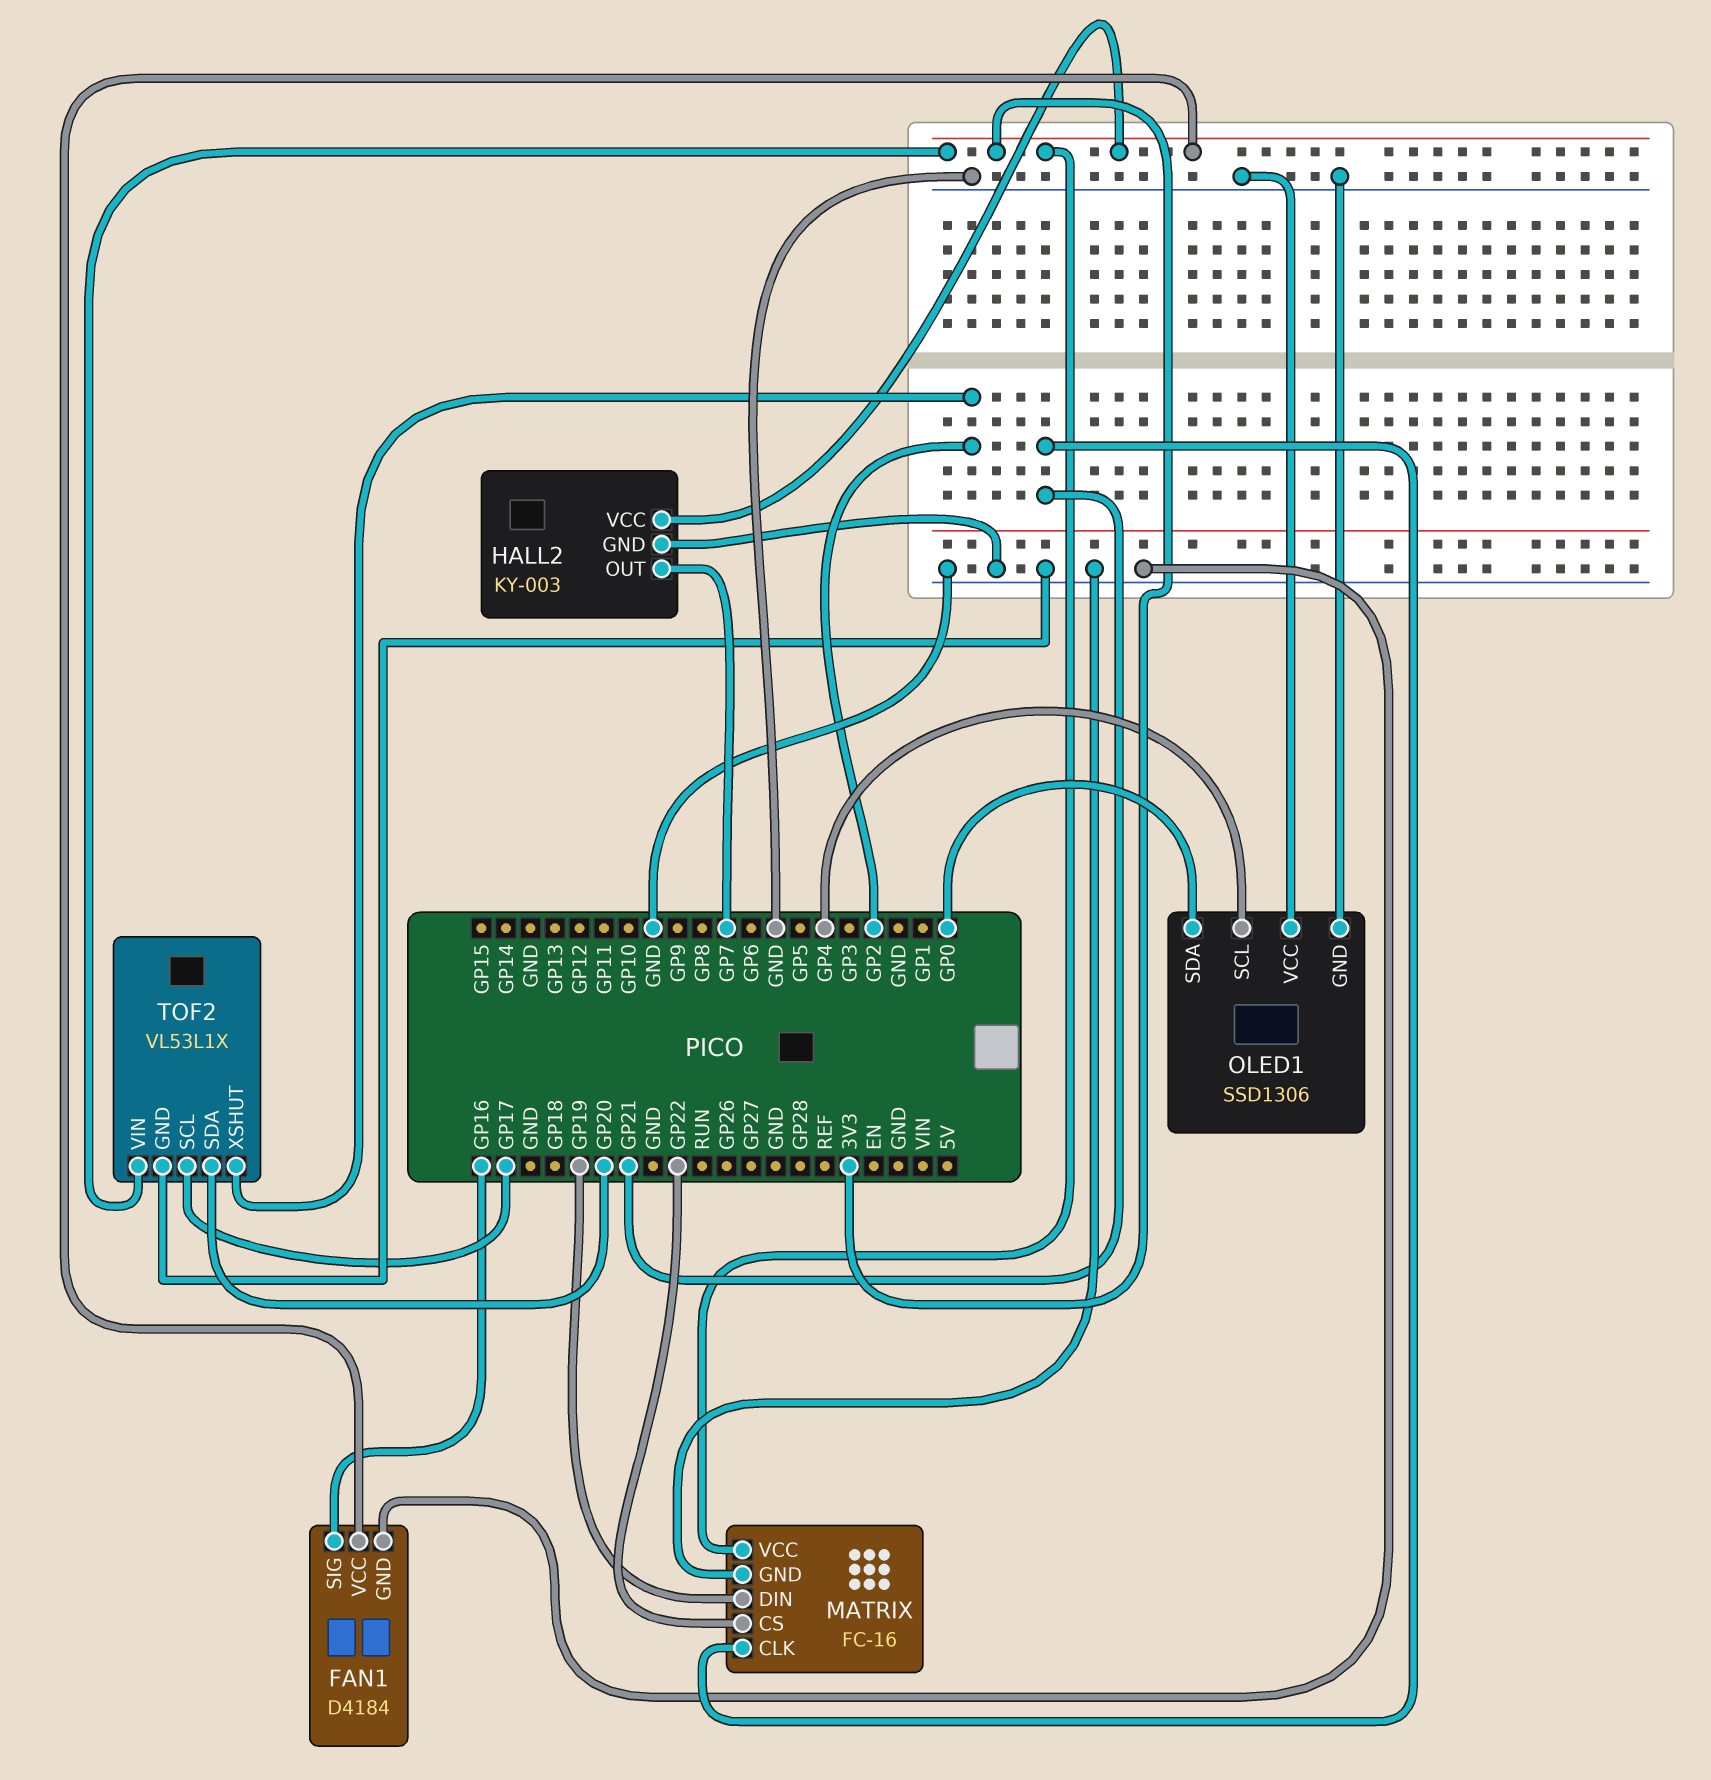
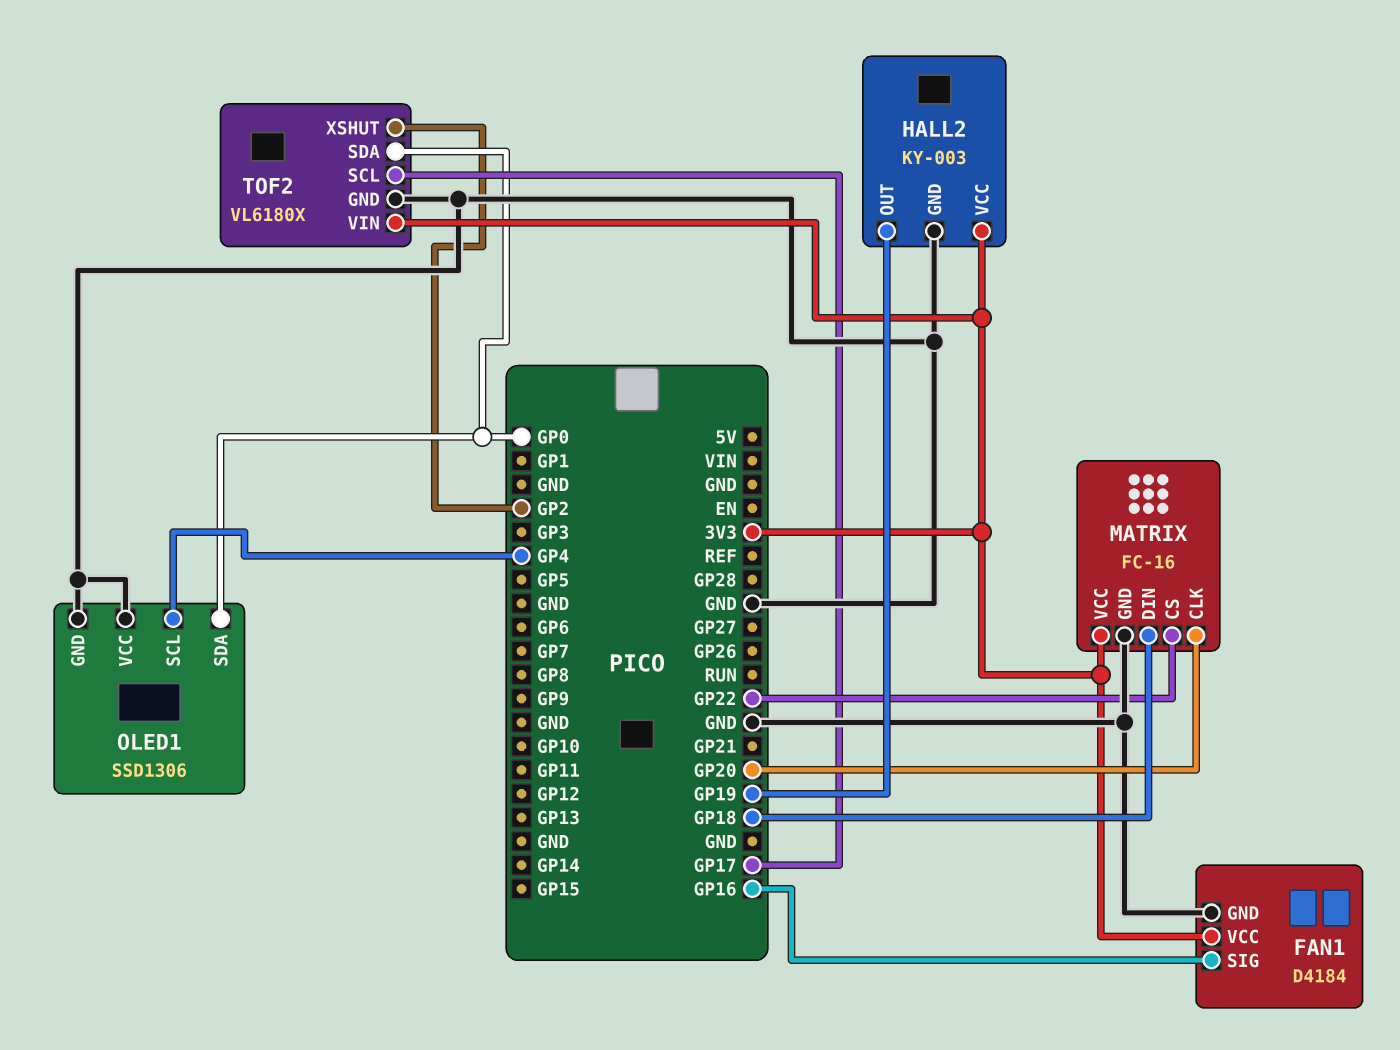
HALL2 pin OUT: GP7 -> GP19
MATRIX pin CLK: GP21 -> GP20
MATRIX pin DIN: GP19 -> GP18
TOF2: VL53L1X -> VL6180X
TOF2 pin SDA: GP20 -> GP0

